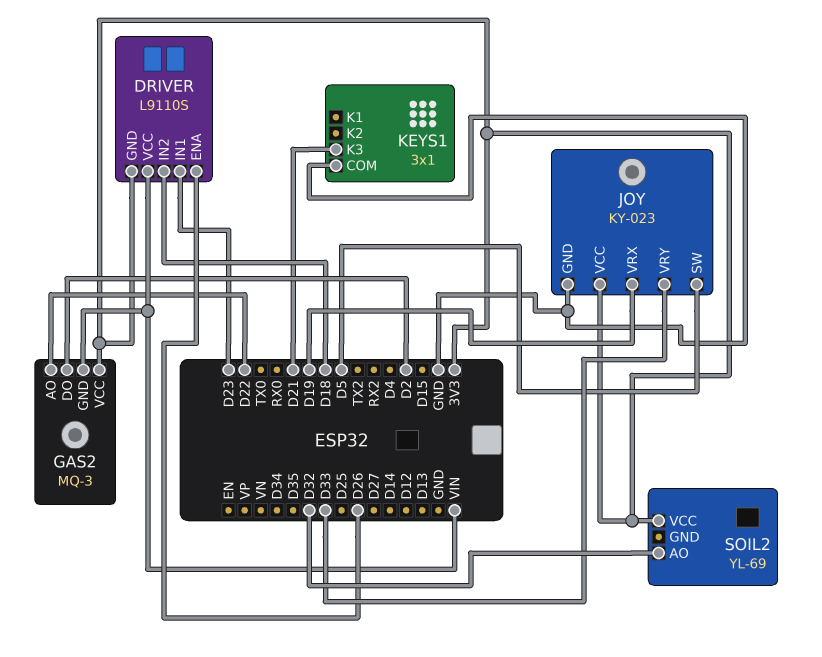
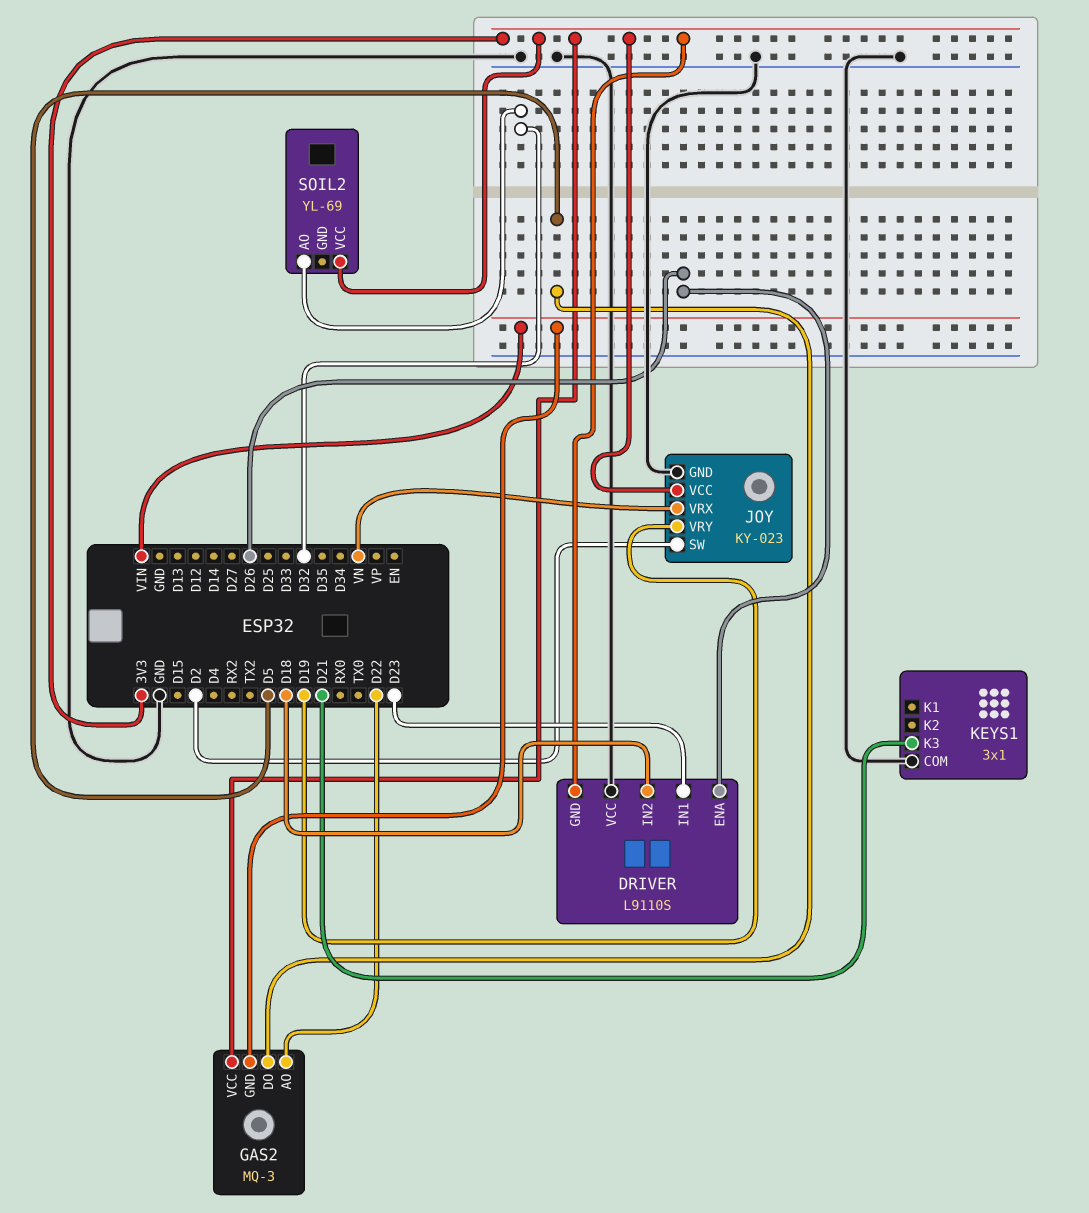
DRIVER pin VCC: VIN -> GND
GAS2 pin DO: D2 -> D5
JOY pin SW: D5 -> D2
JOY pin VRX: D19 -> VN
JOY pin VRY: D33 -> D19

